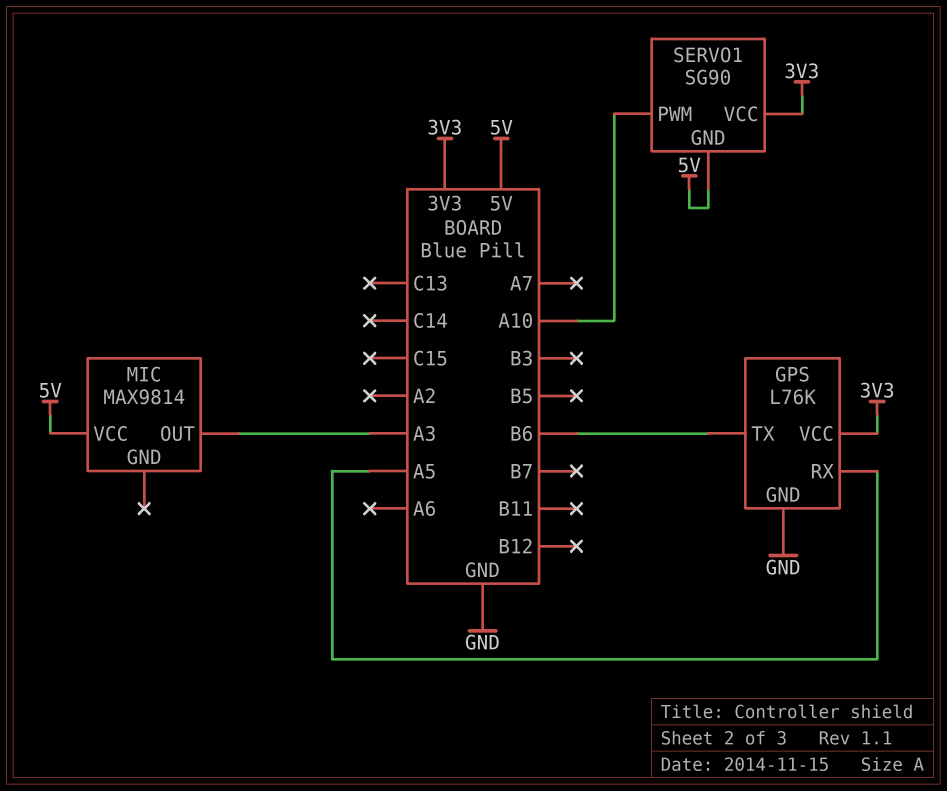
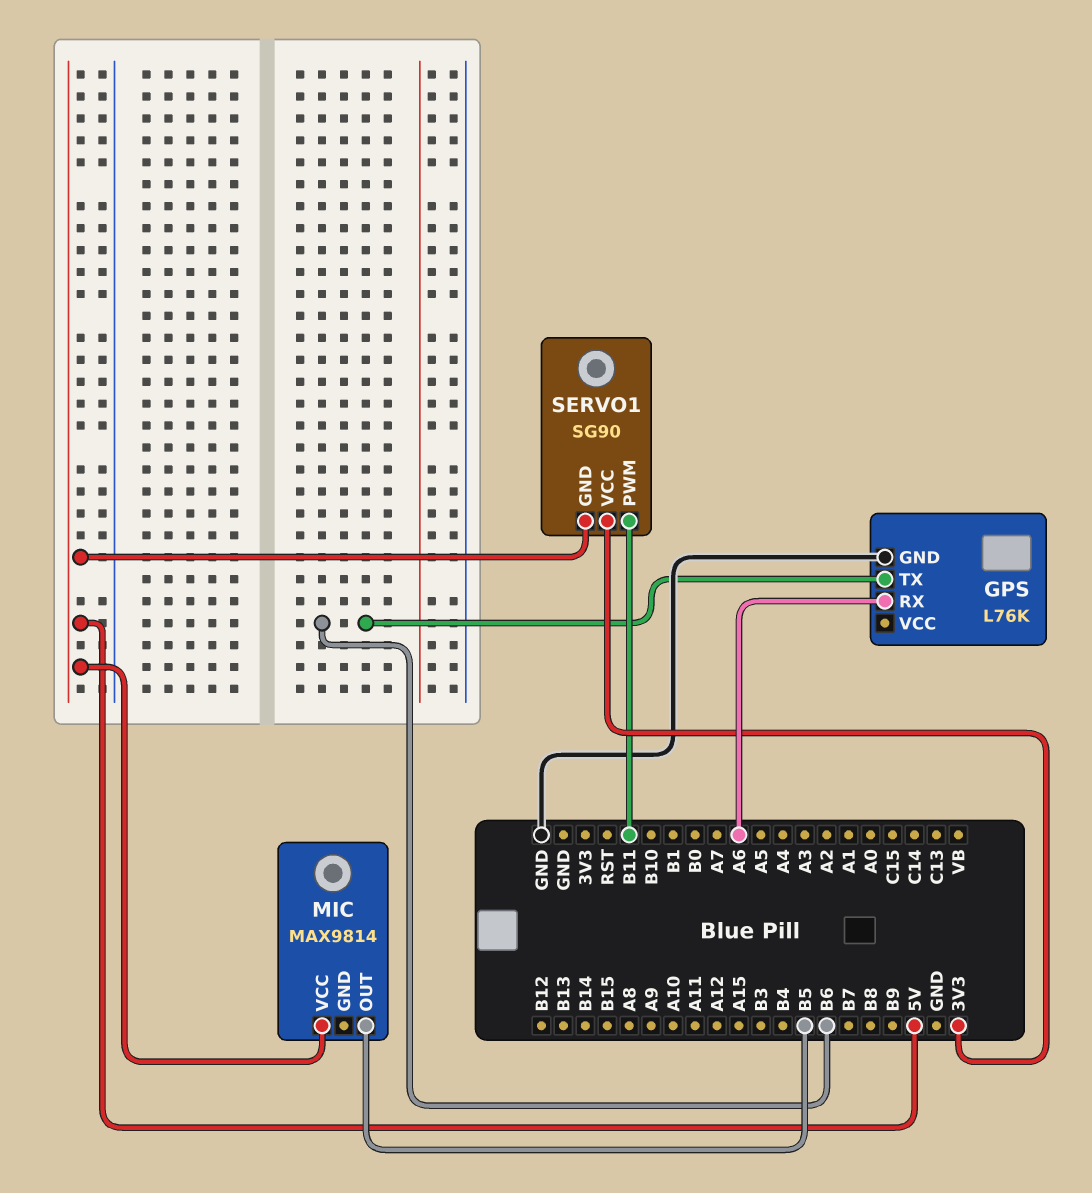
GPS pin RX: A5 -> A6
GPS pin VCC: 3V3 -> none
MIC pin OUT: A3 -> B5
SERVO1 pin PWM: A10 -> B11

